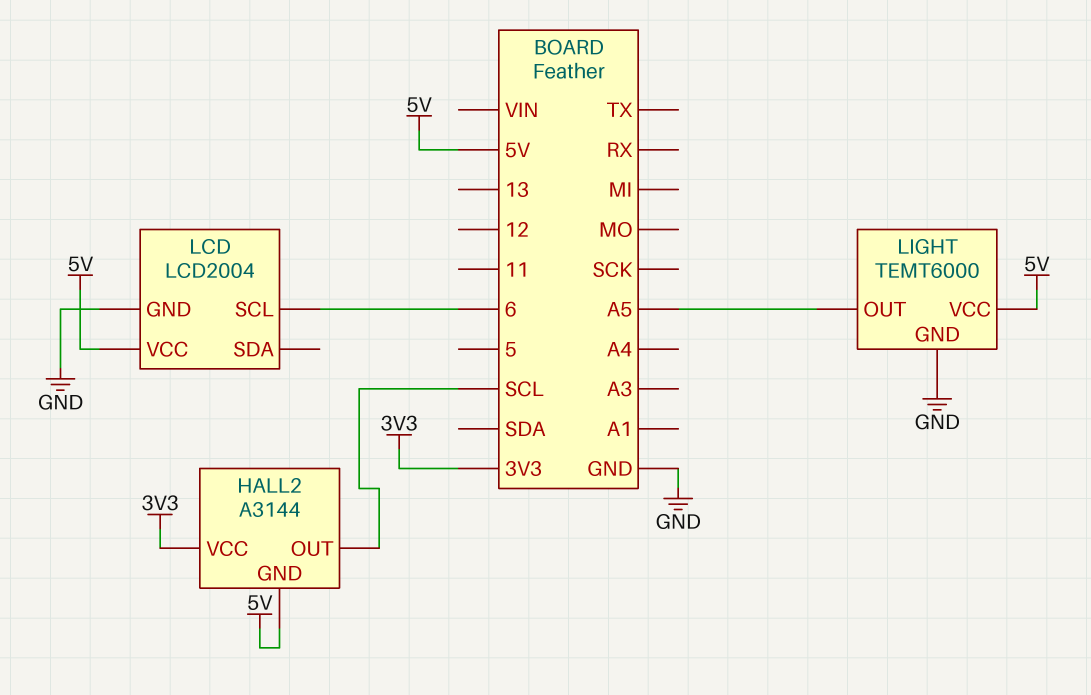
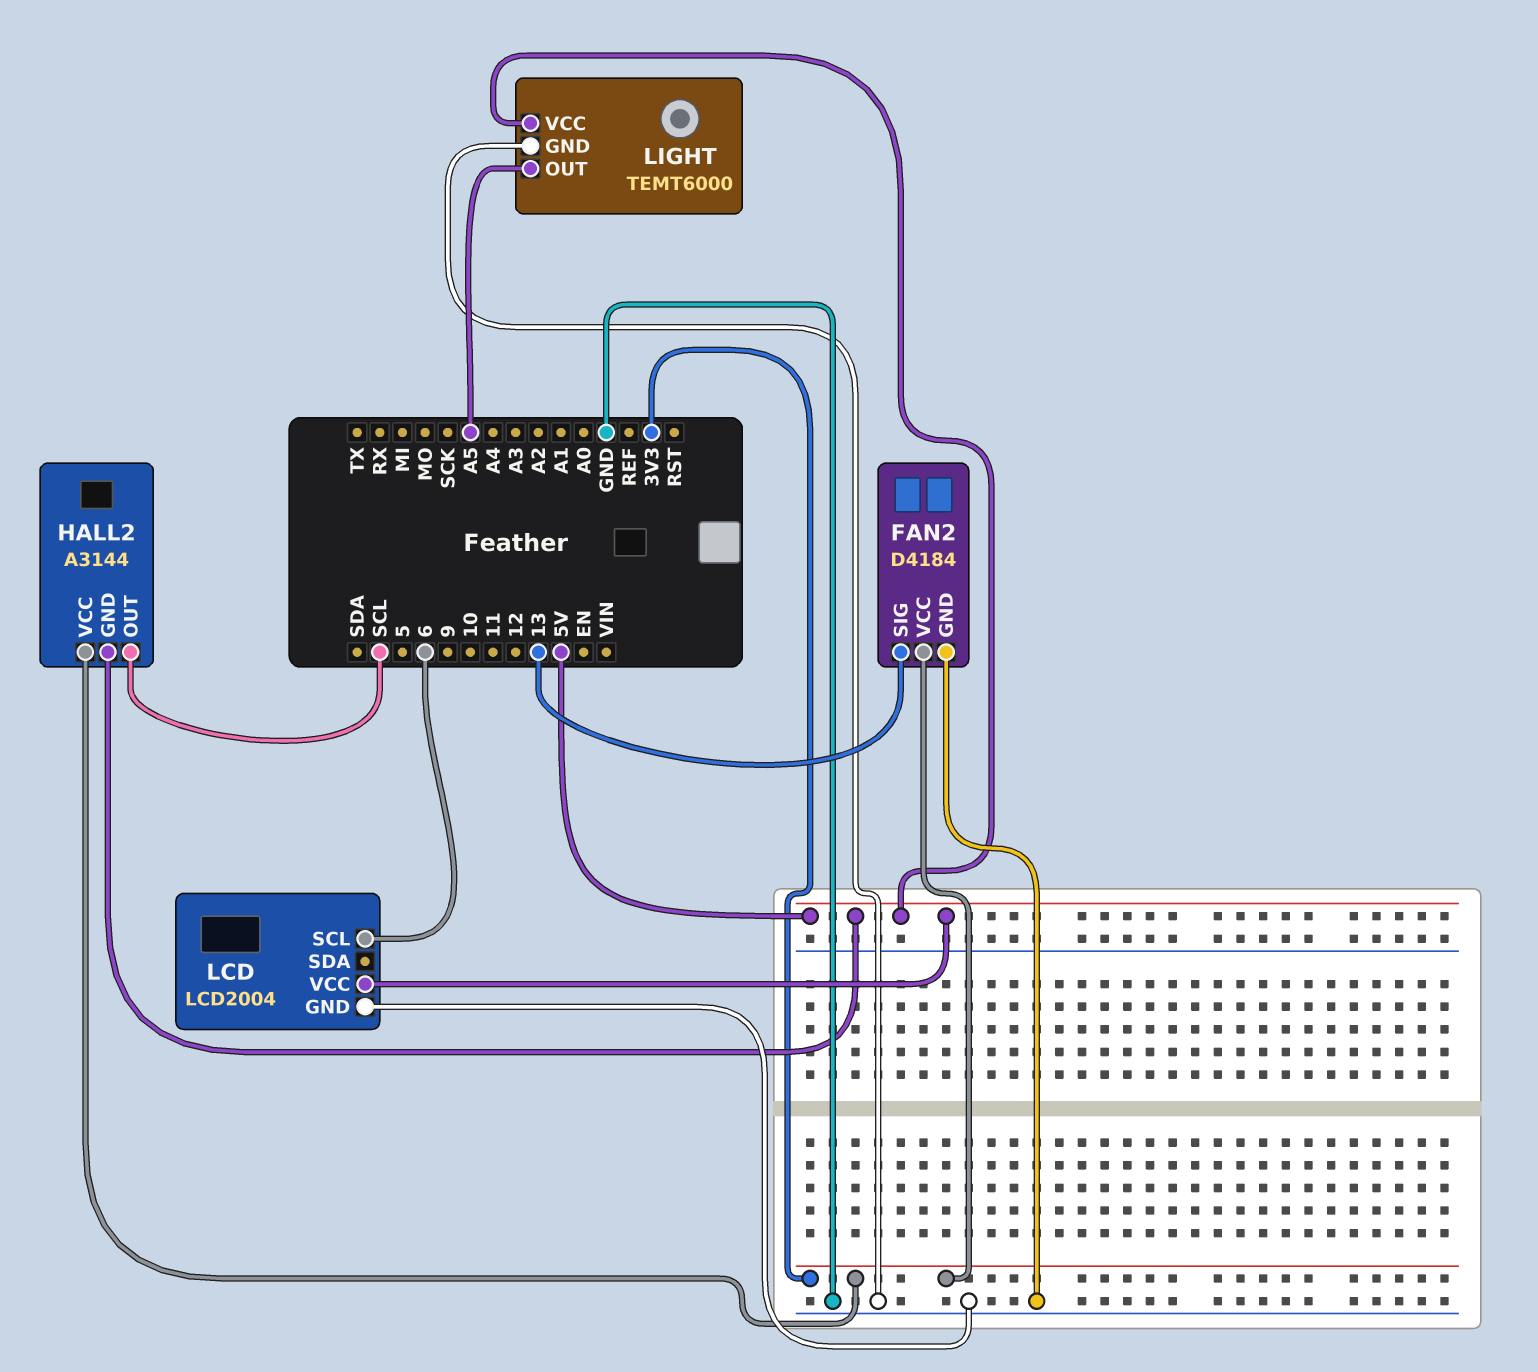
FAN2: none -> D4184
FAN2 pin GND: none -> GND
FAN2 pin SIG: none -> 13
FAN2 pin VCC: none -> 3V3

